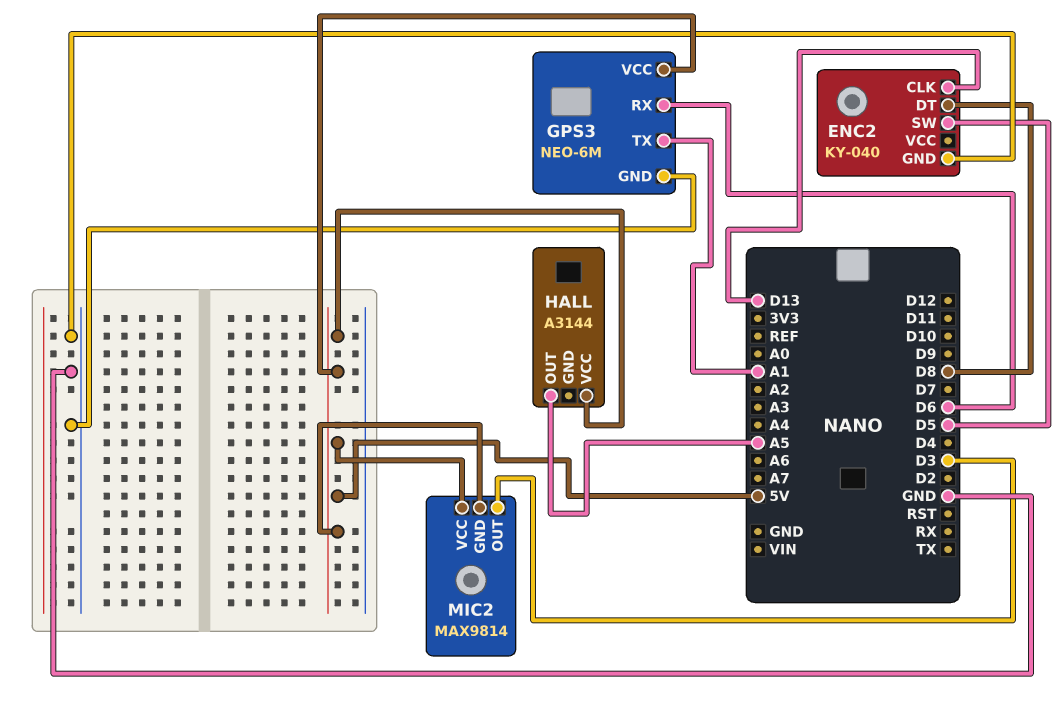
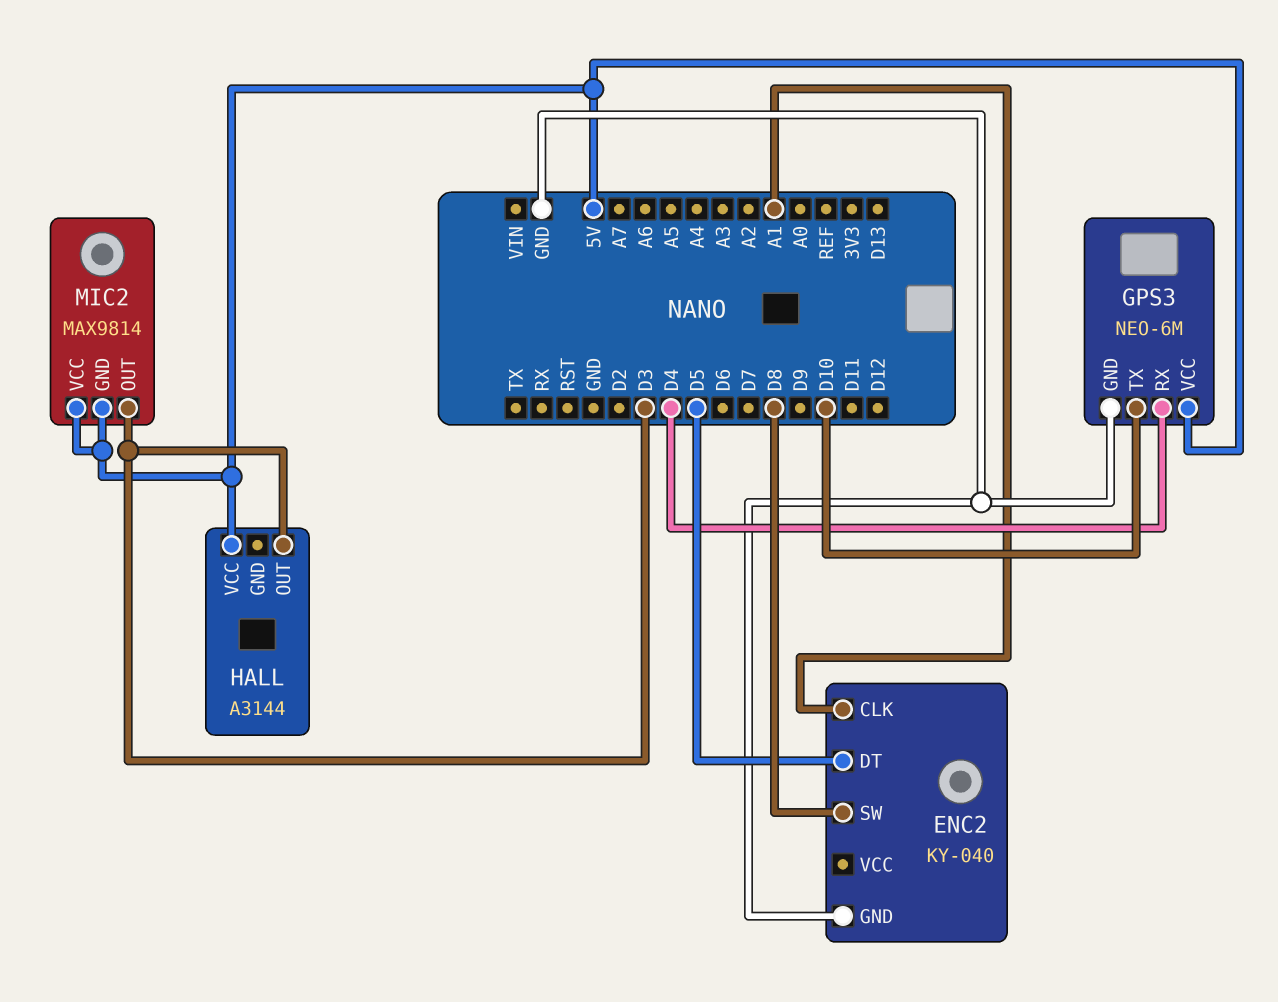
ENC2 pin CLK: D13 -> A1
ENC2 pin DT: D8 -> D5
ENC2 pin SW: D5 -> D8
GPS3 pin RX: D6 -> D4
GPS3 pin TX: A1 -> D10
HALL pin OUT: A5 -> D3

